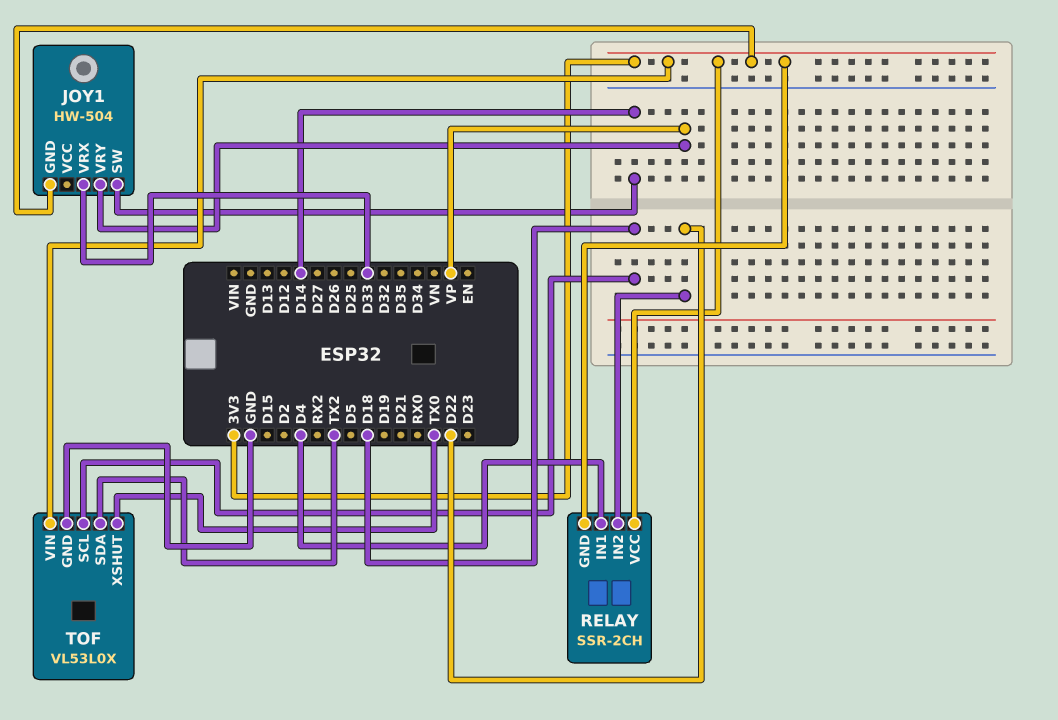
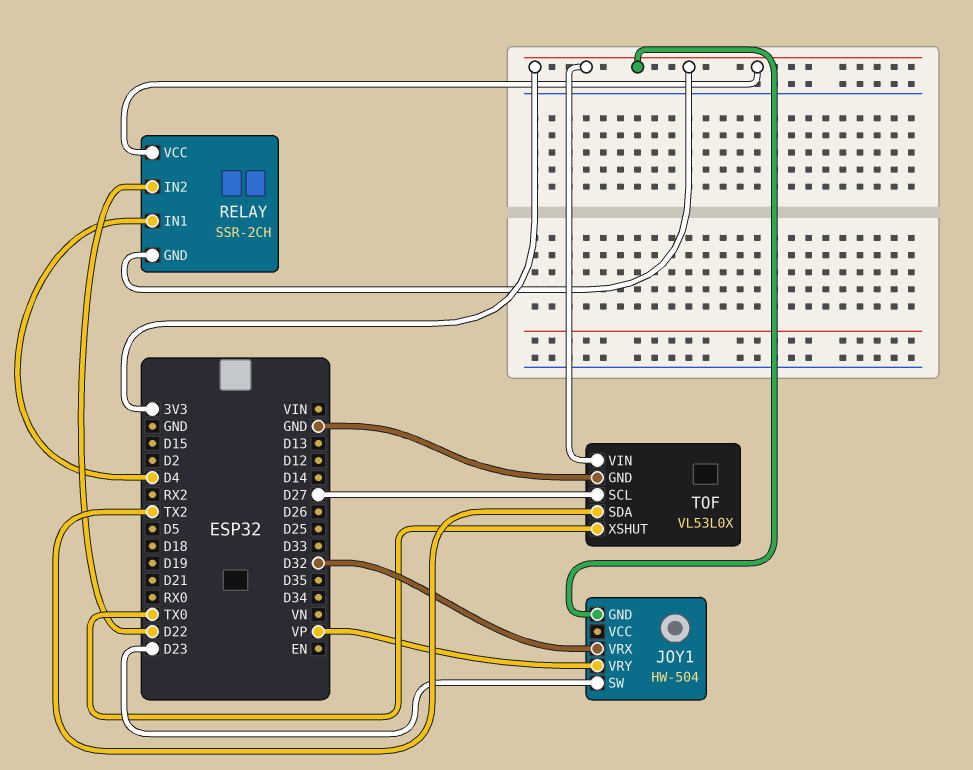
JOY1 pin SW: D14 -> D23
JOY1 pin VRX: D33 -> D32
TOF pin SCL: D18 -> D27

